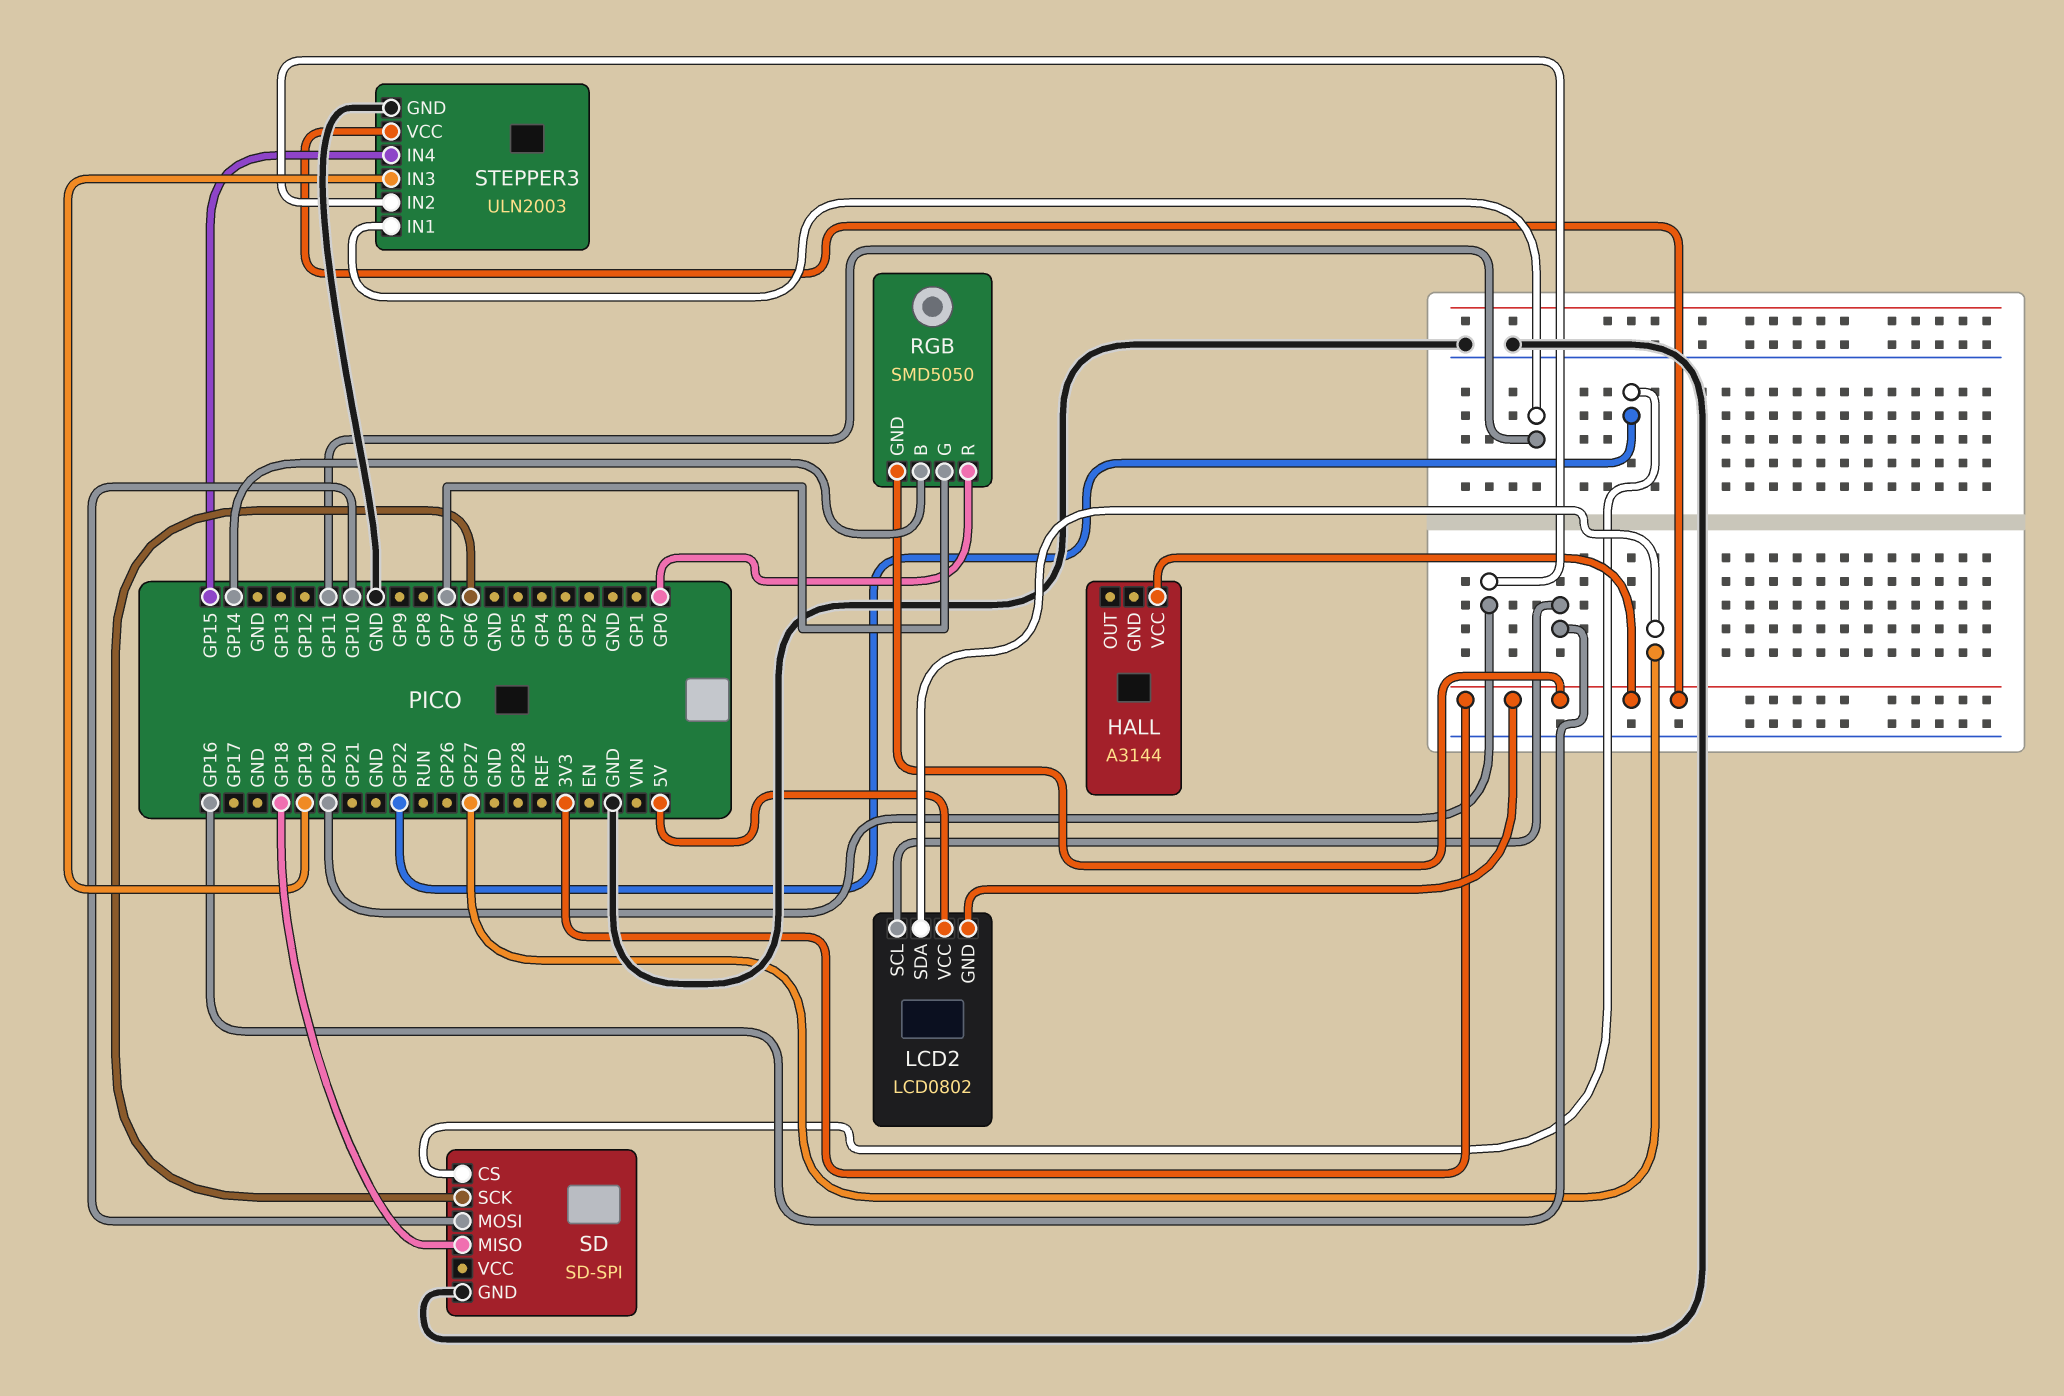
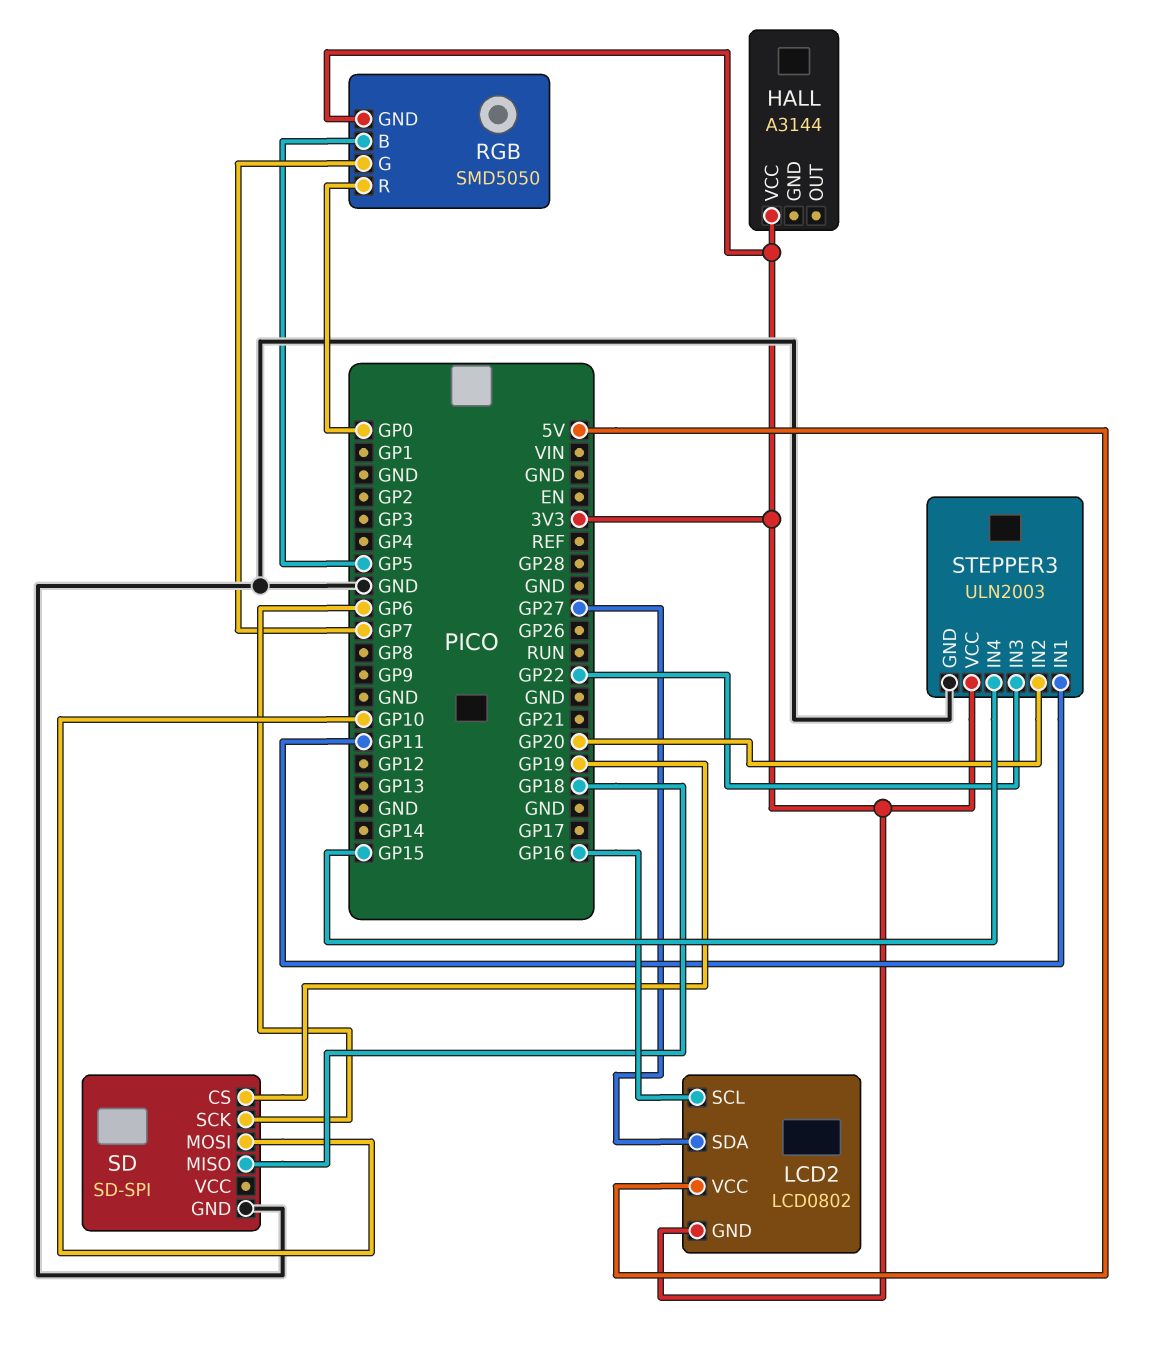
RGB pin B: GP14 -> GP5
SD pin CS: GP22 -> GP19
STEPPER3 pin IN3: GP19 -> GP22

